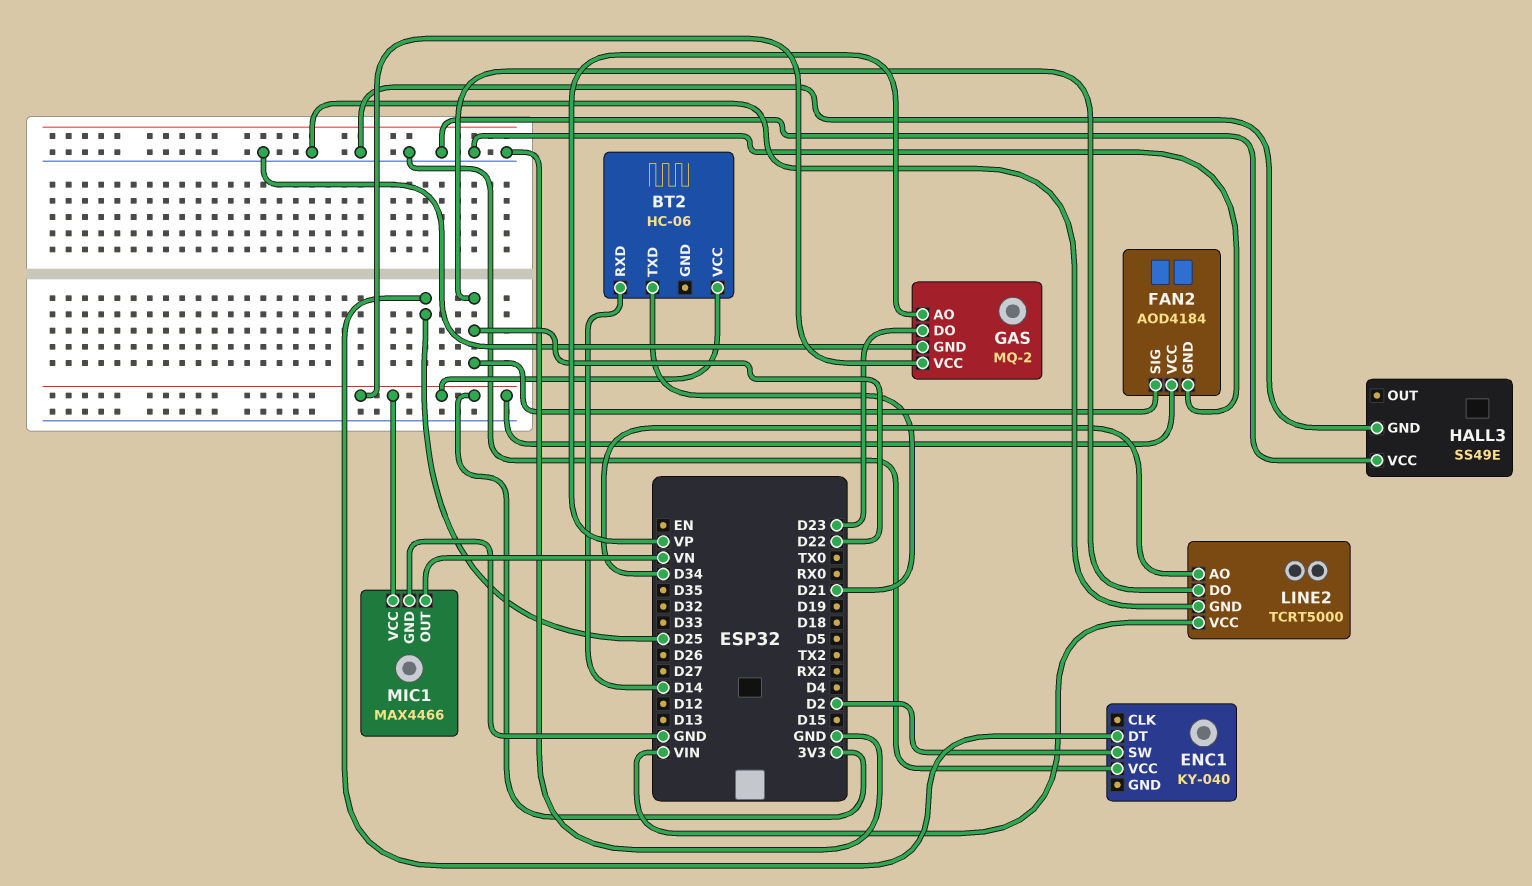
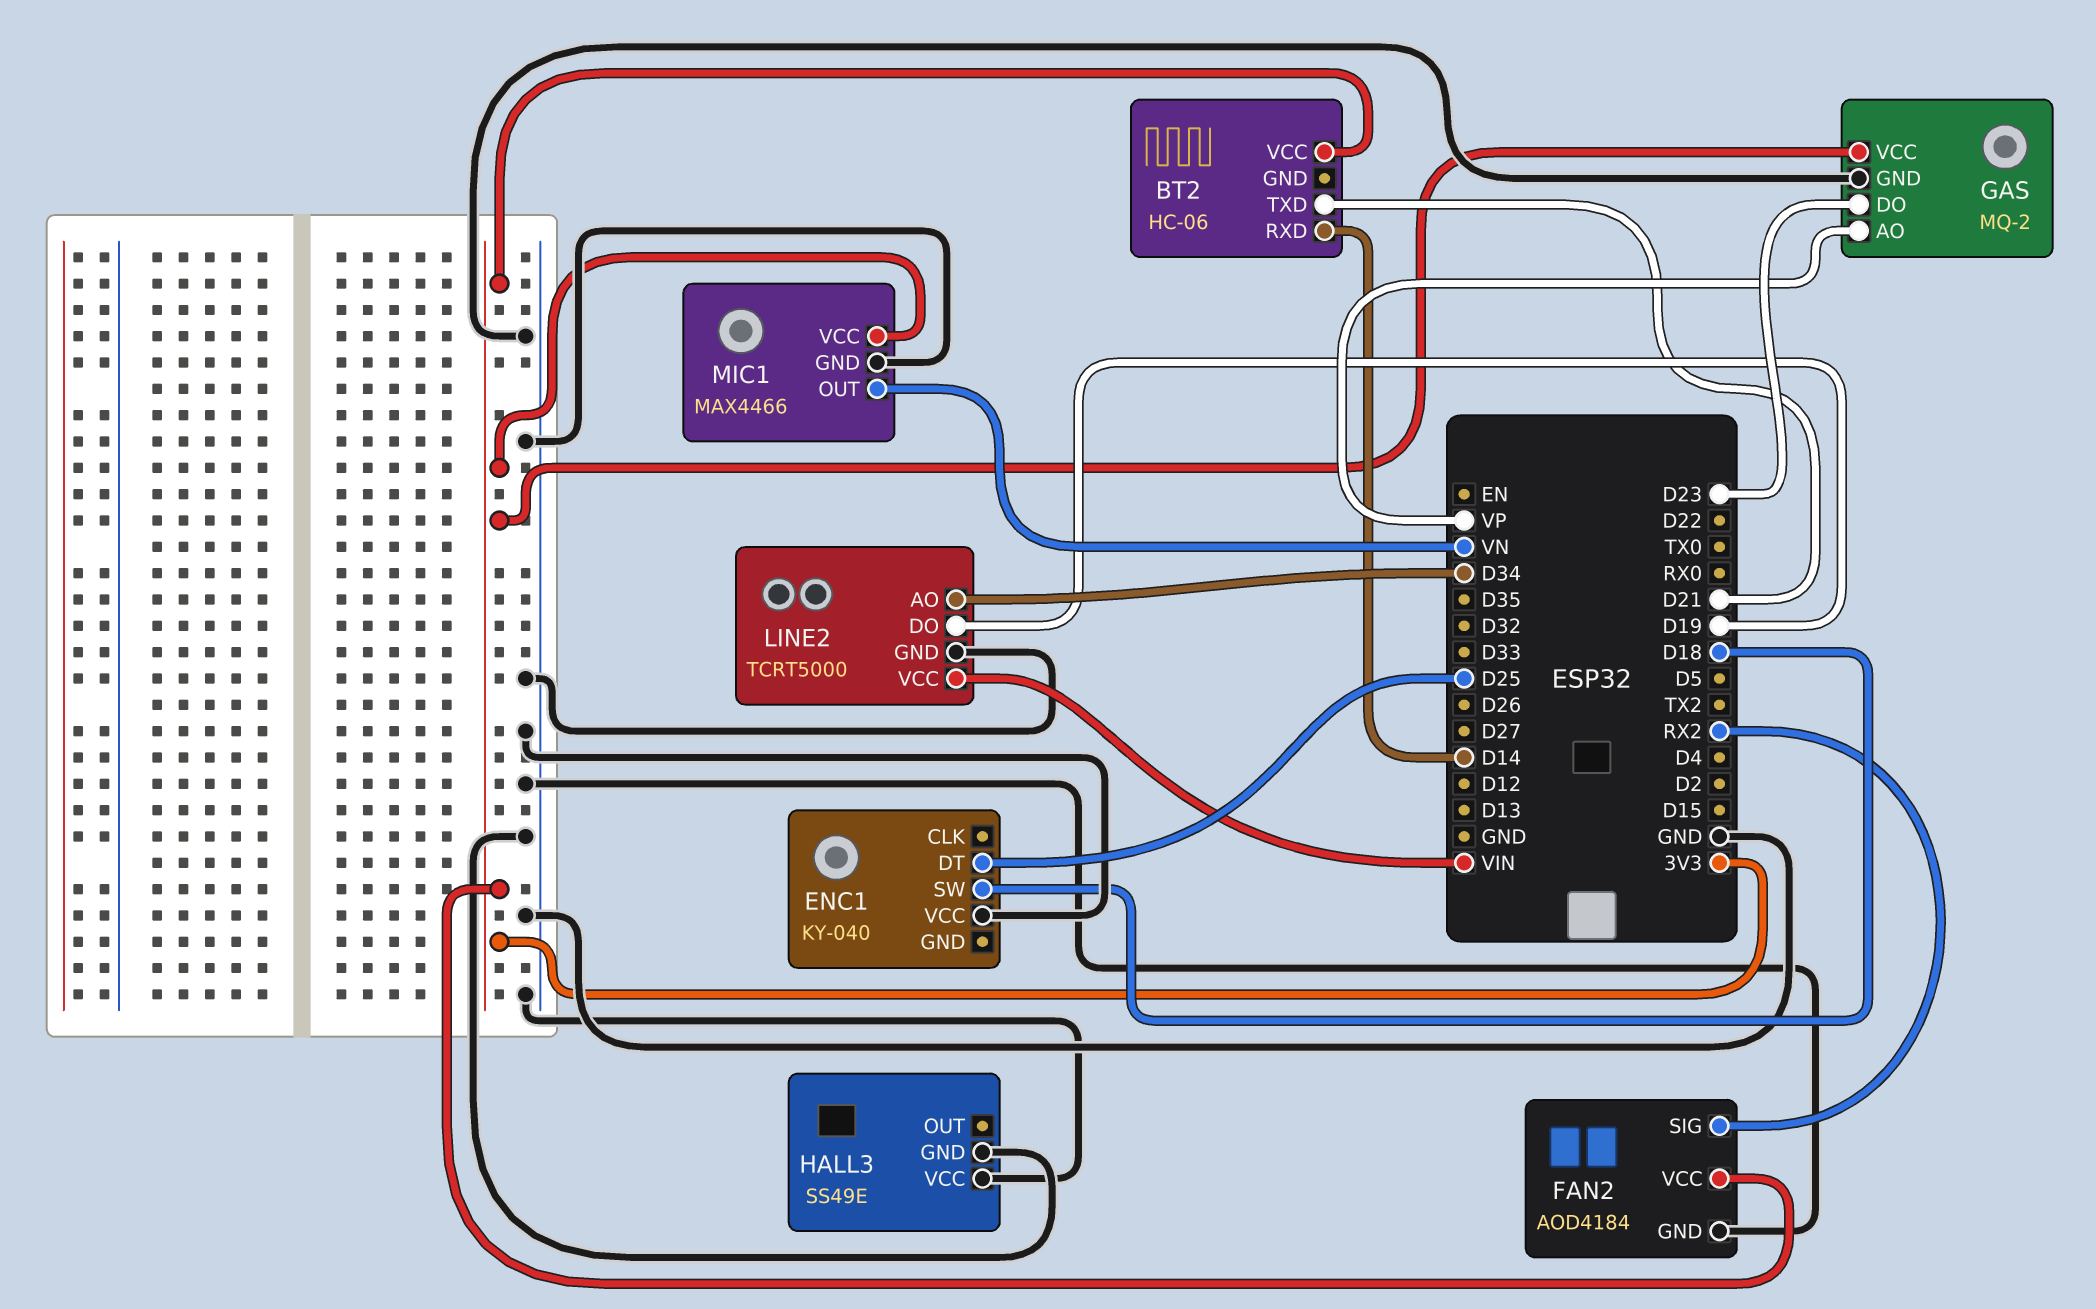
ENC1 pin SW: D2 -> D18
FAN2 pin SIG: D22 -> RX2
LINE2 pin DO: D22 -> D19

